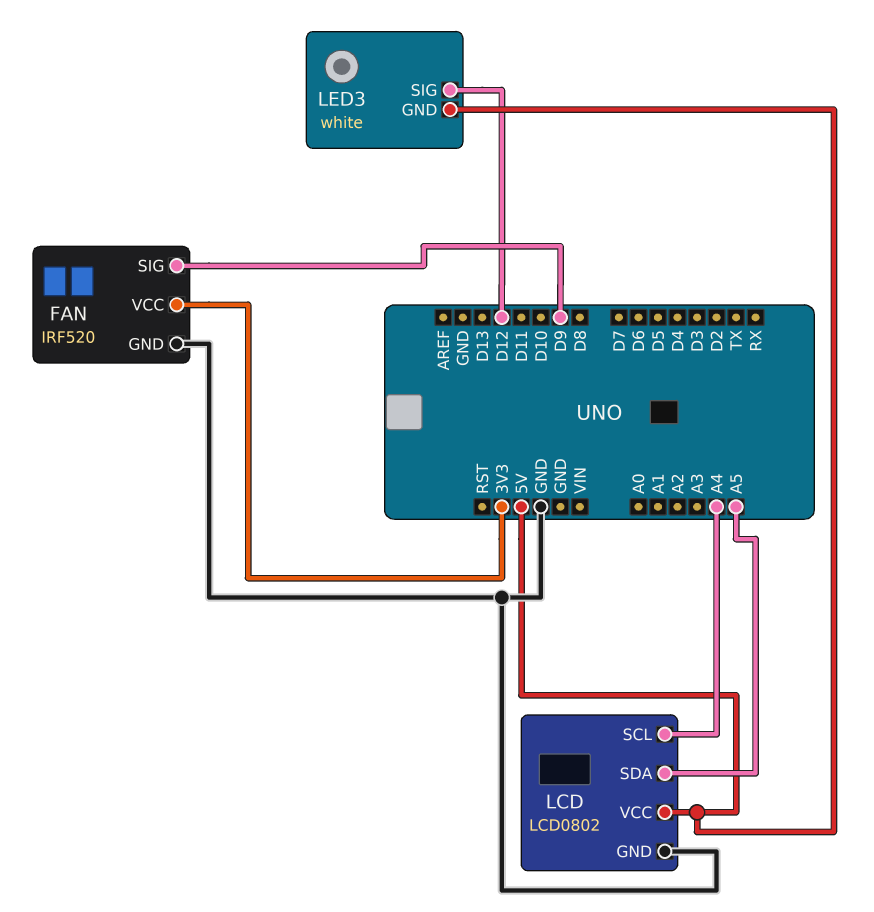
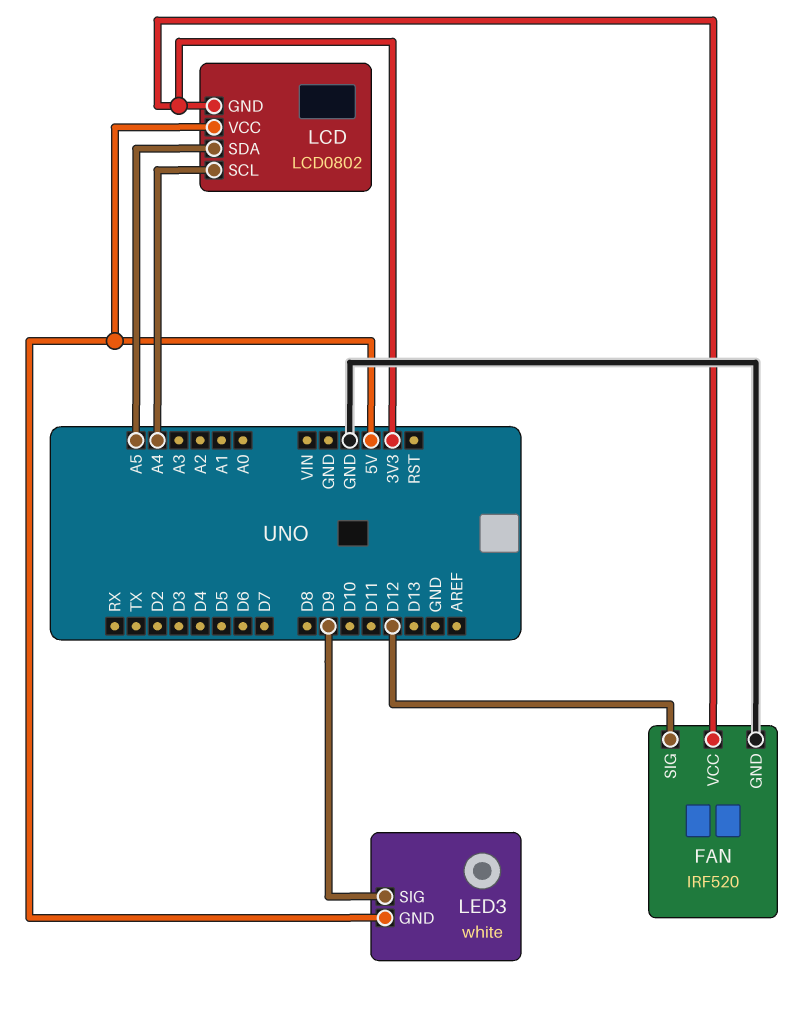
FAN pin SIG: D9 -> D12
LCD pin GND: GND -> 3V3
LED3 pin SIG: D12 -> D9

